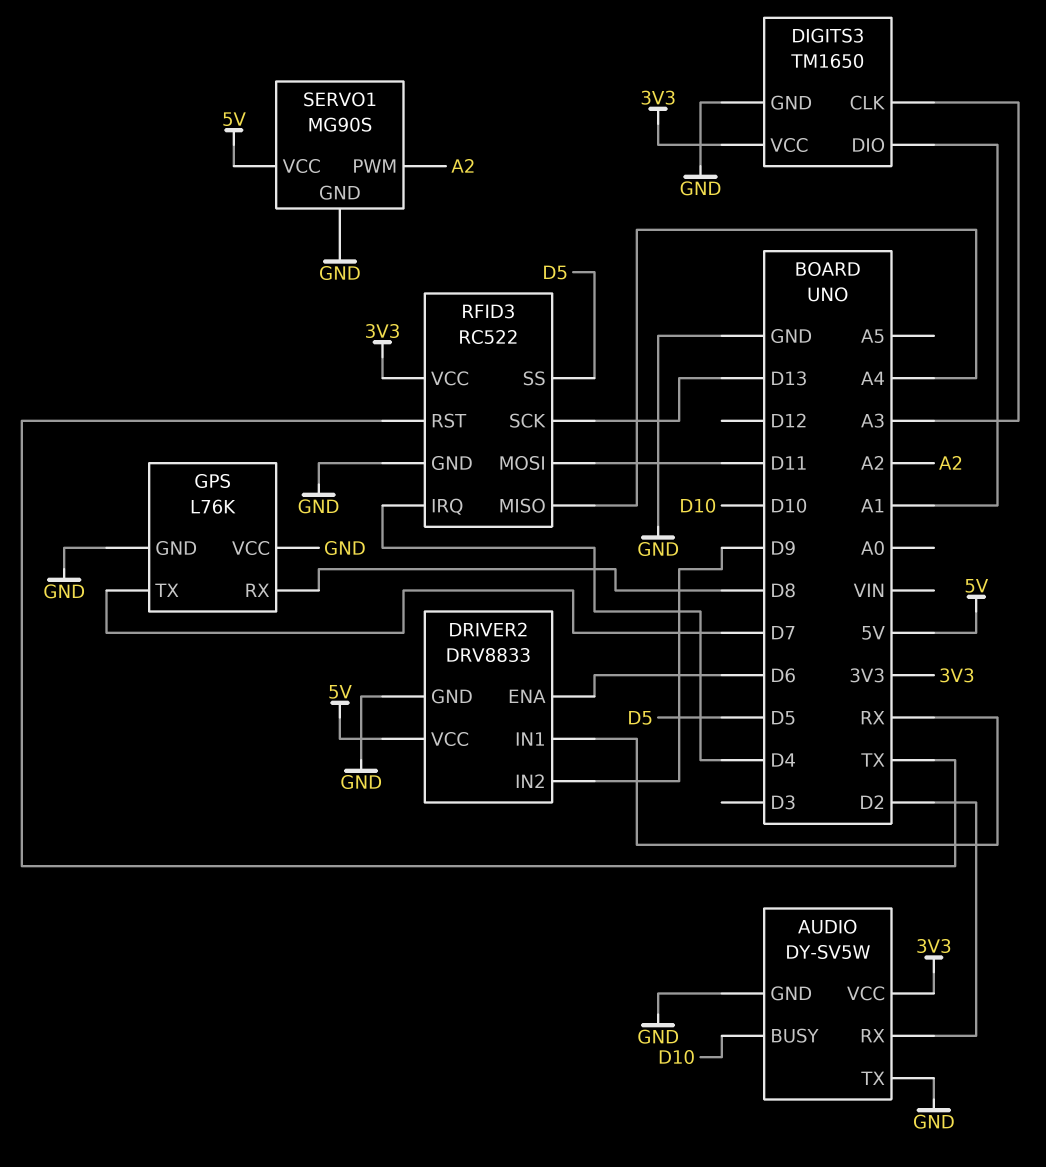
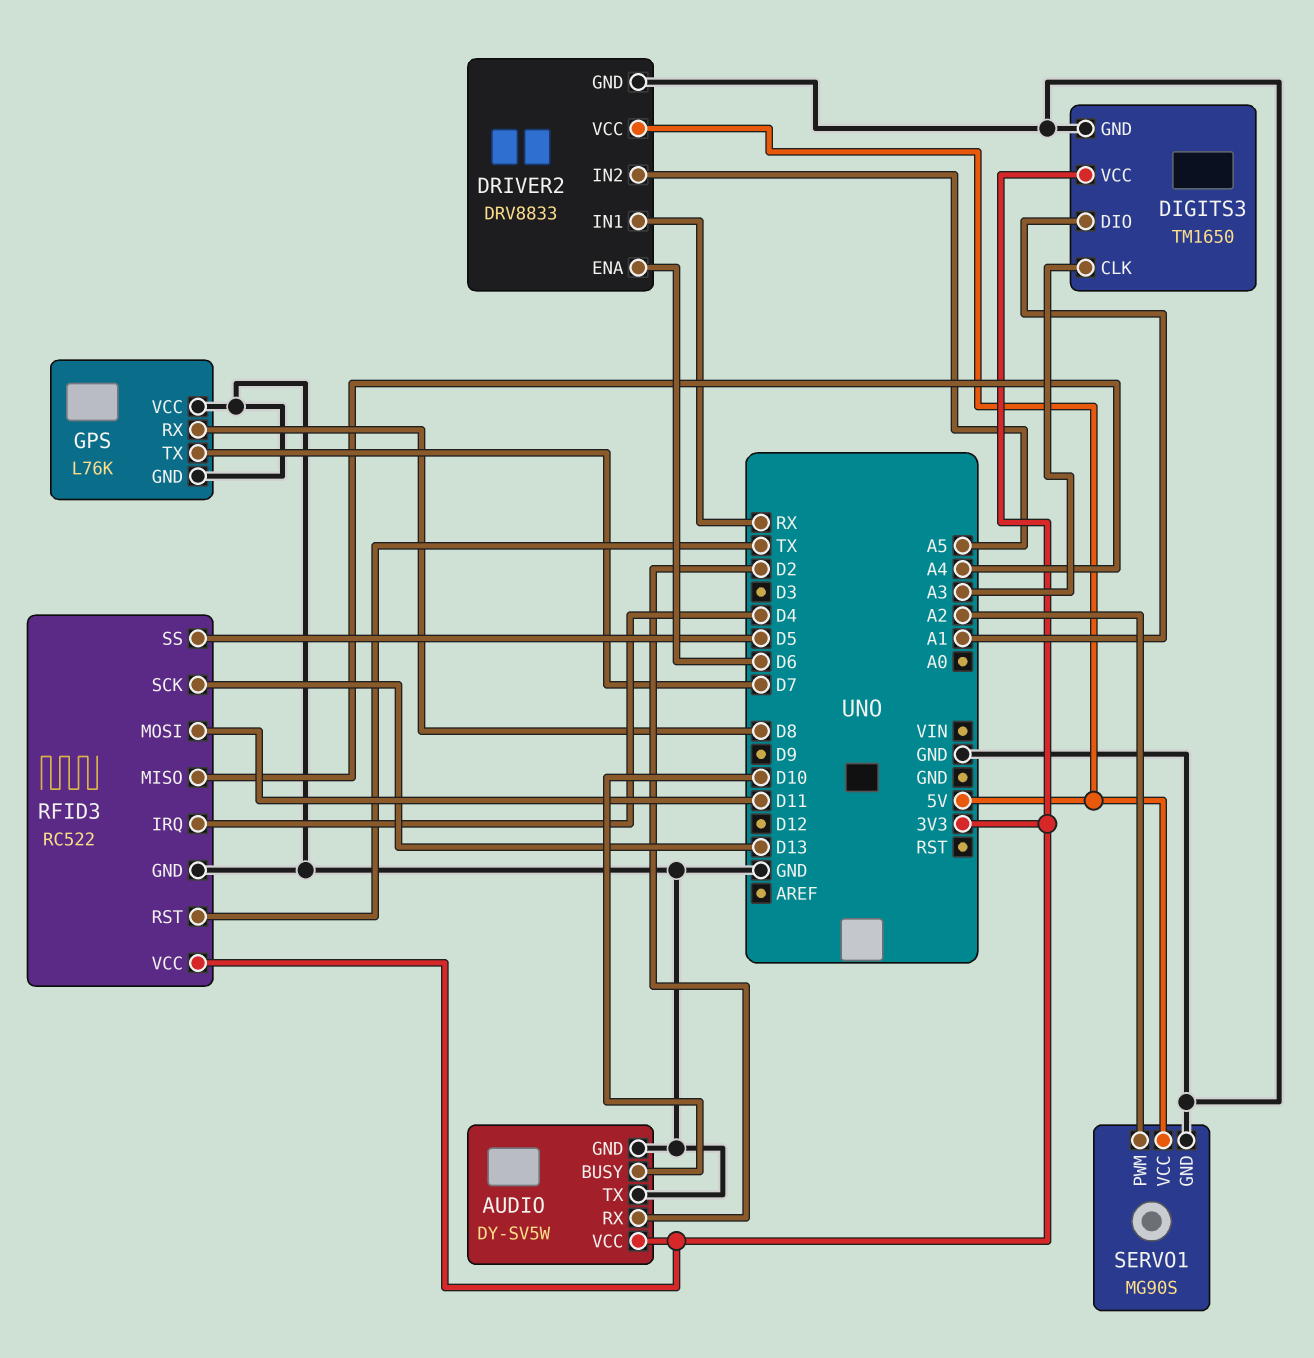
DRIVER2 pin IN2: D9 -> A5

